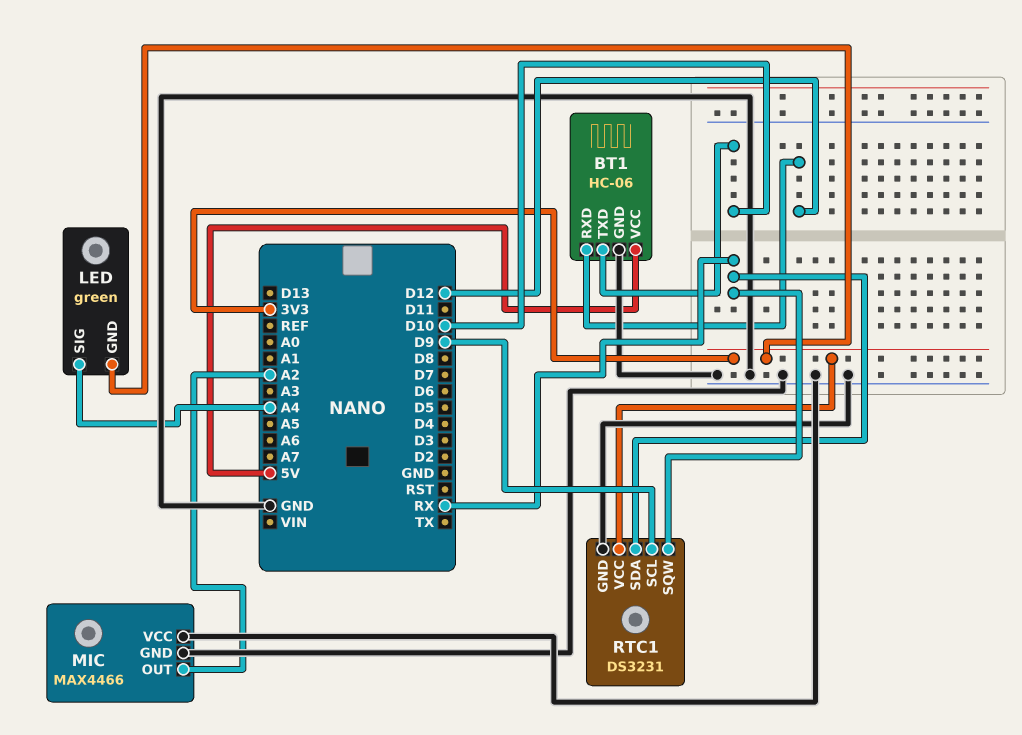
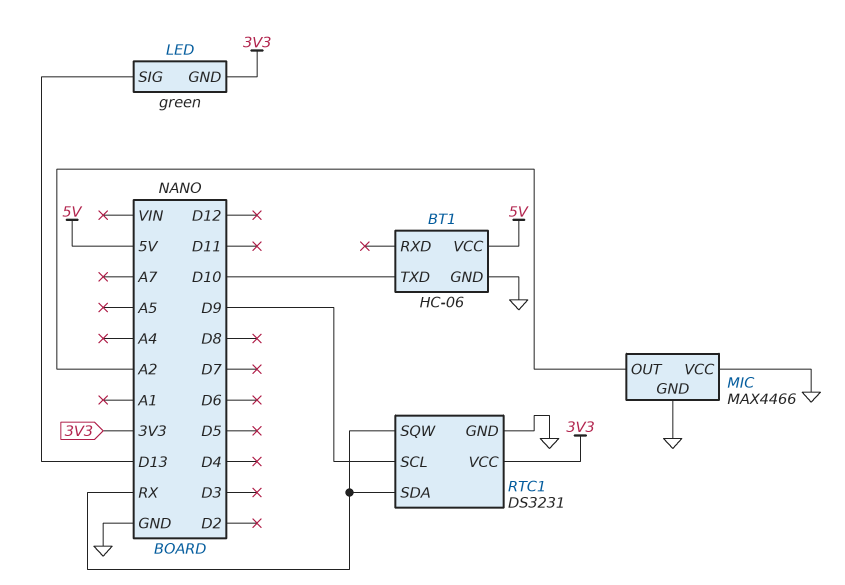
BT1 pin RXD: D12 -> none
LED pin SIG: A4 -> D13

